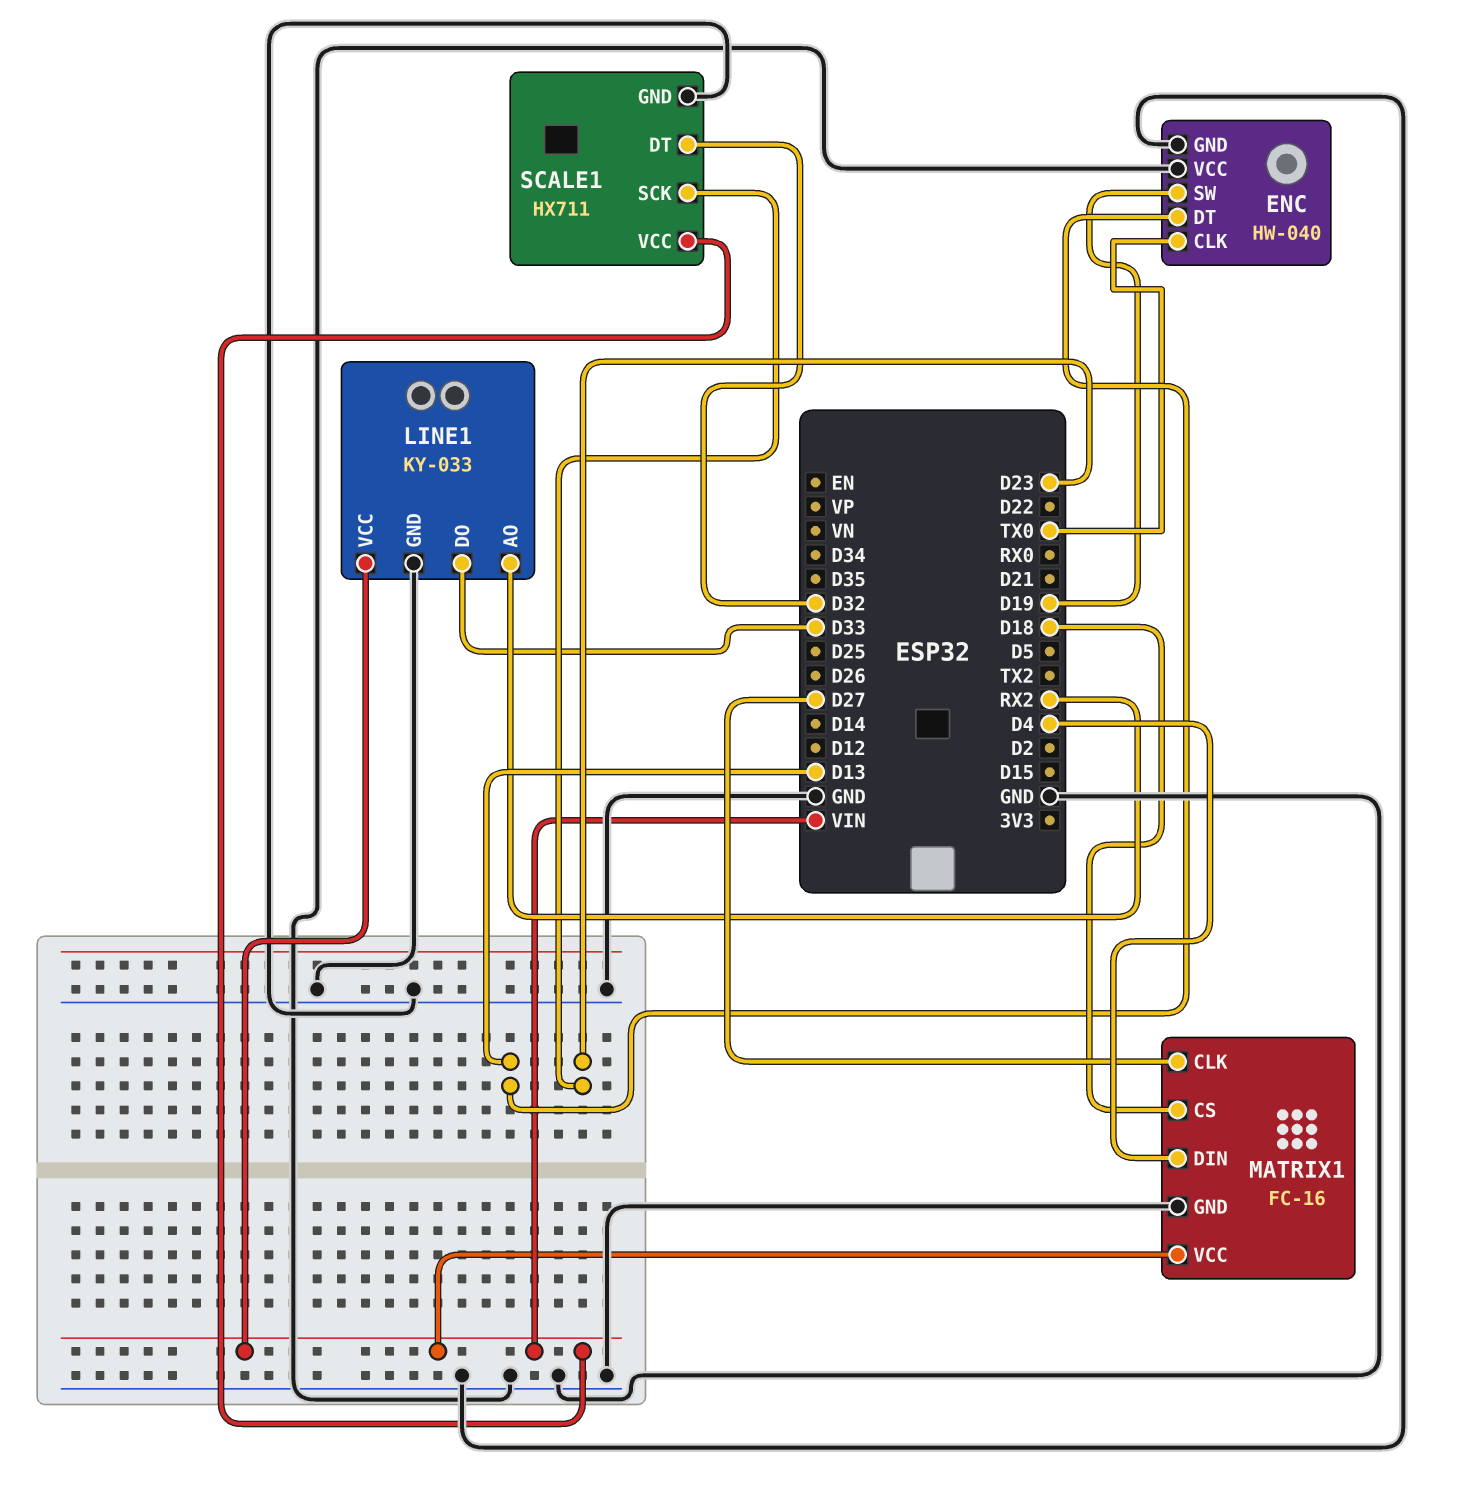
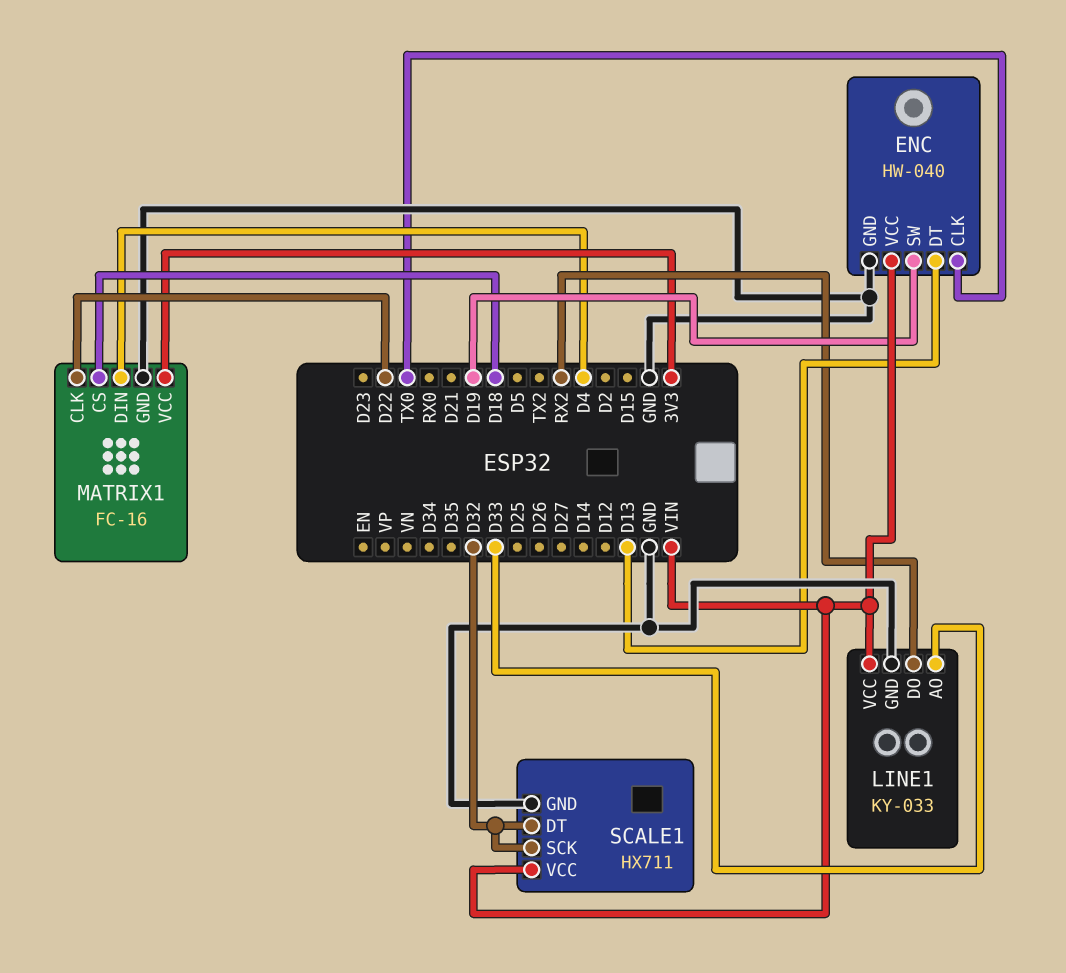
ENC pin VCC: GND -> VIN
LINE1 pin AO: RX2 -> D33
LINE1 pin DO: D33 -> RX2
MATRIX1 pin CLK: D27 -> D22
MATRIX1 pin VCC: VIN -> 3V3
SCALE1 pin SCK: D23 -> D32

